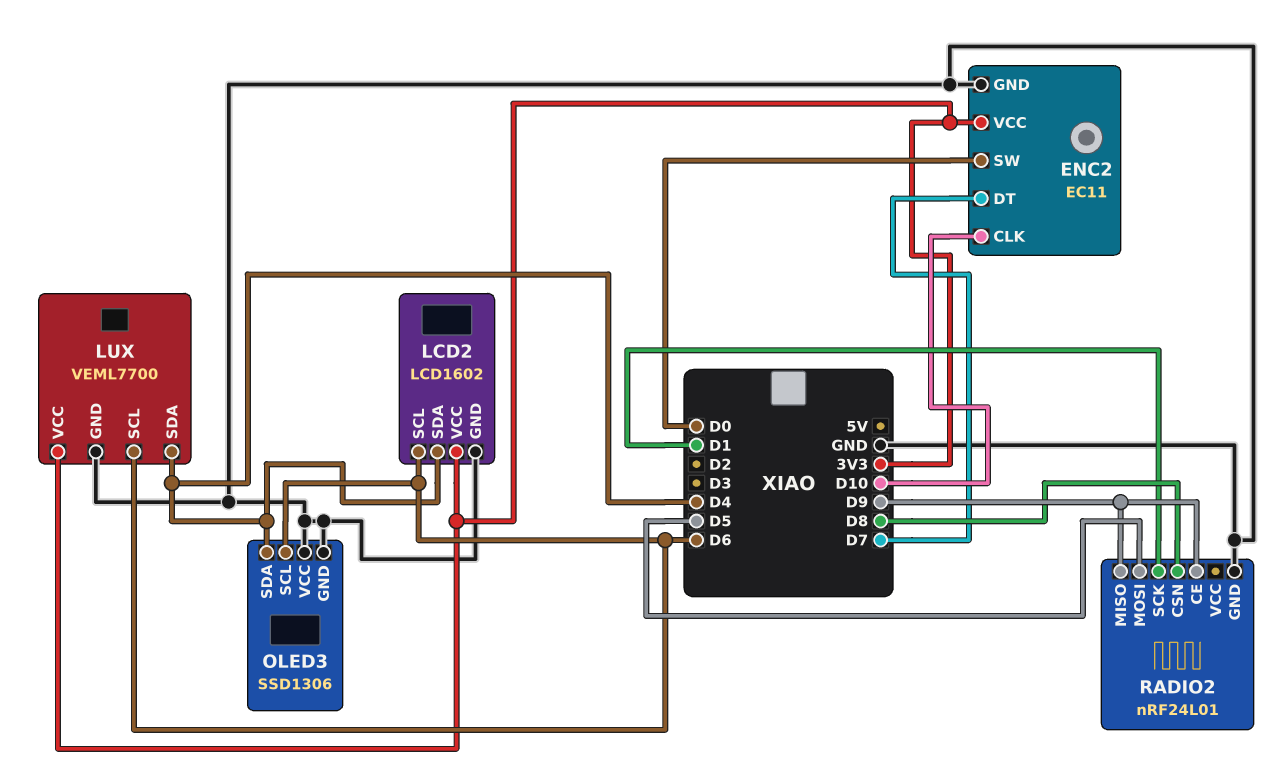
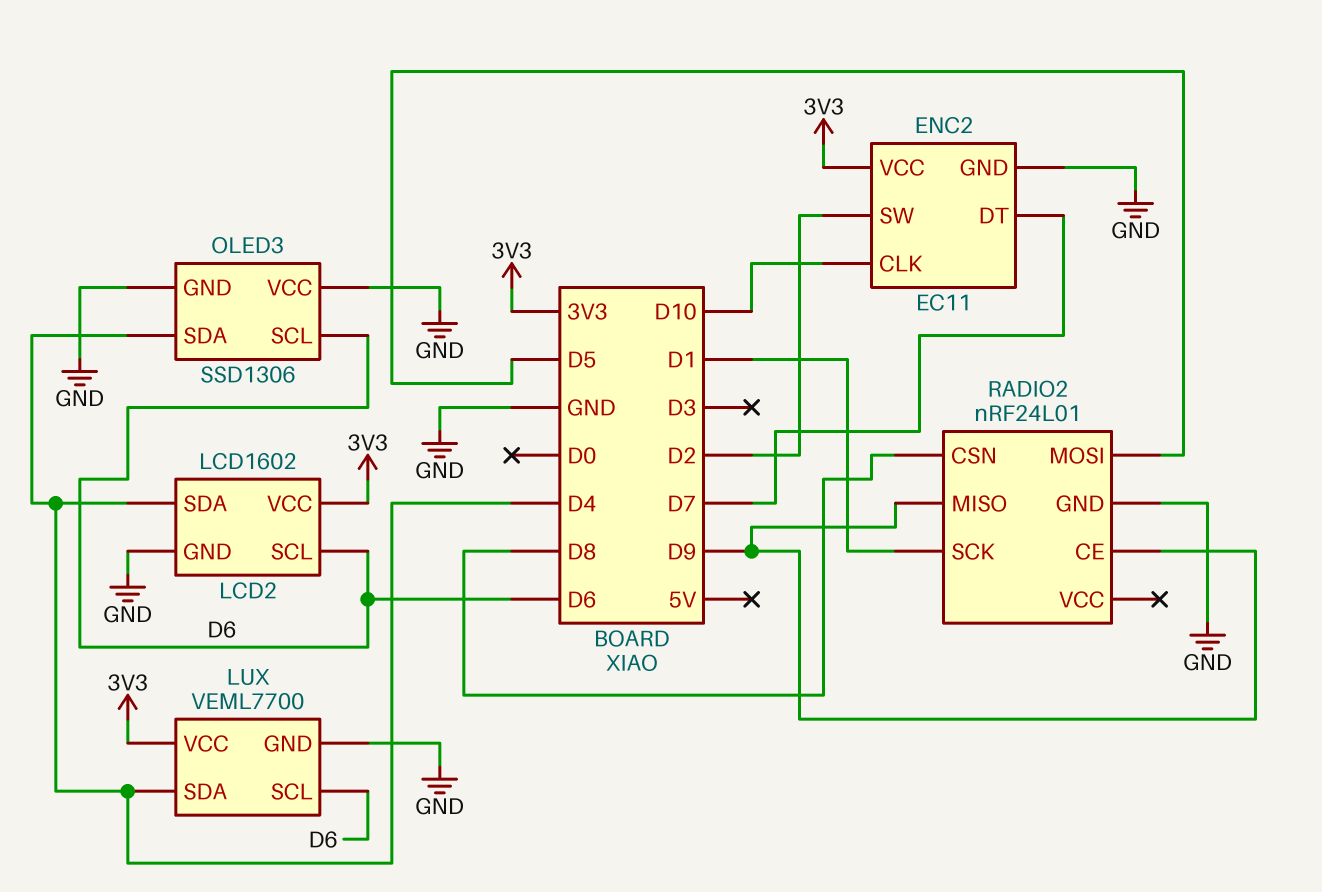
ENC2 pin SW: D0 -> D2

